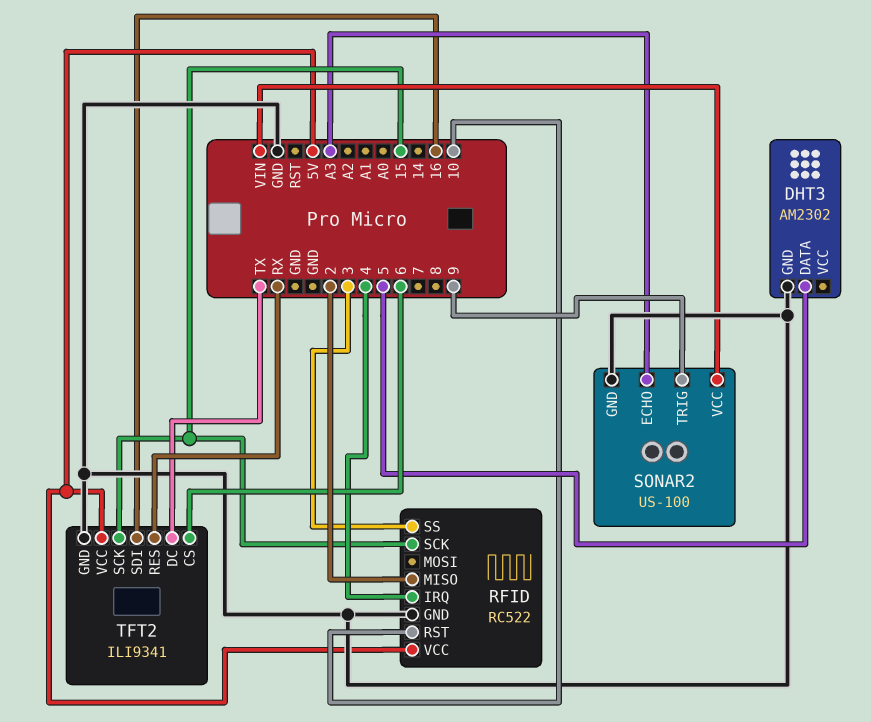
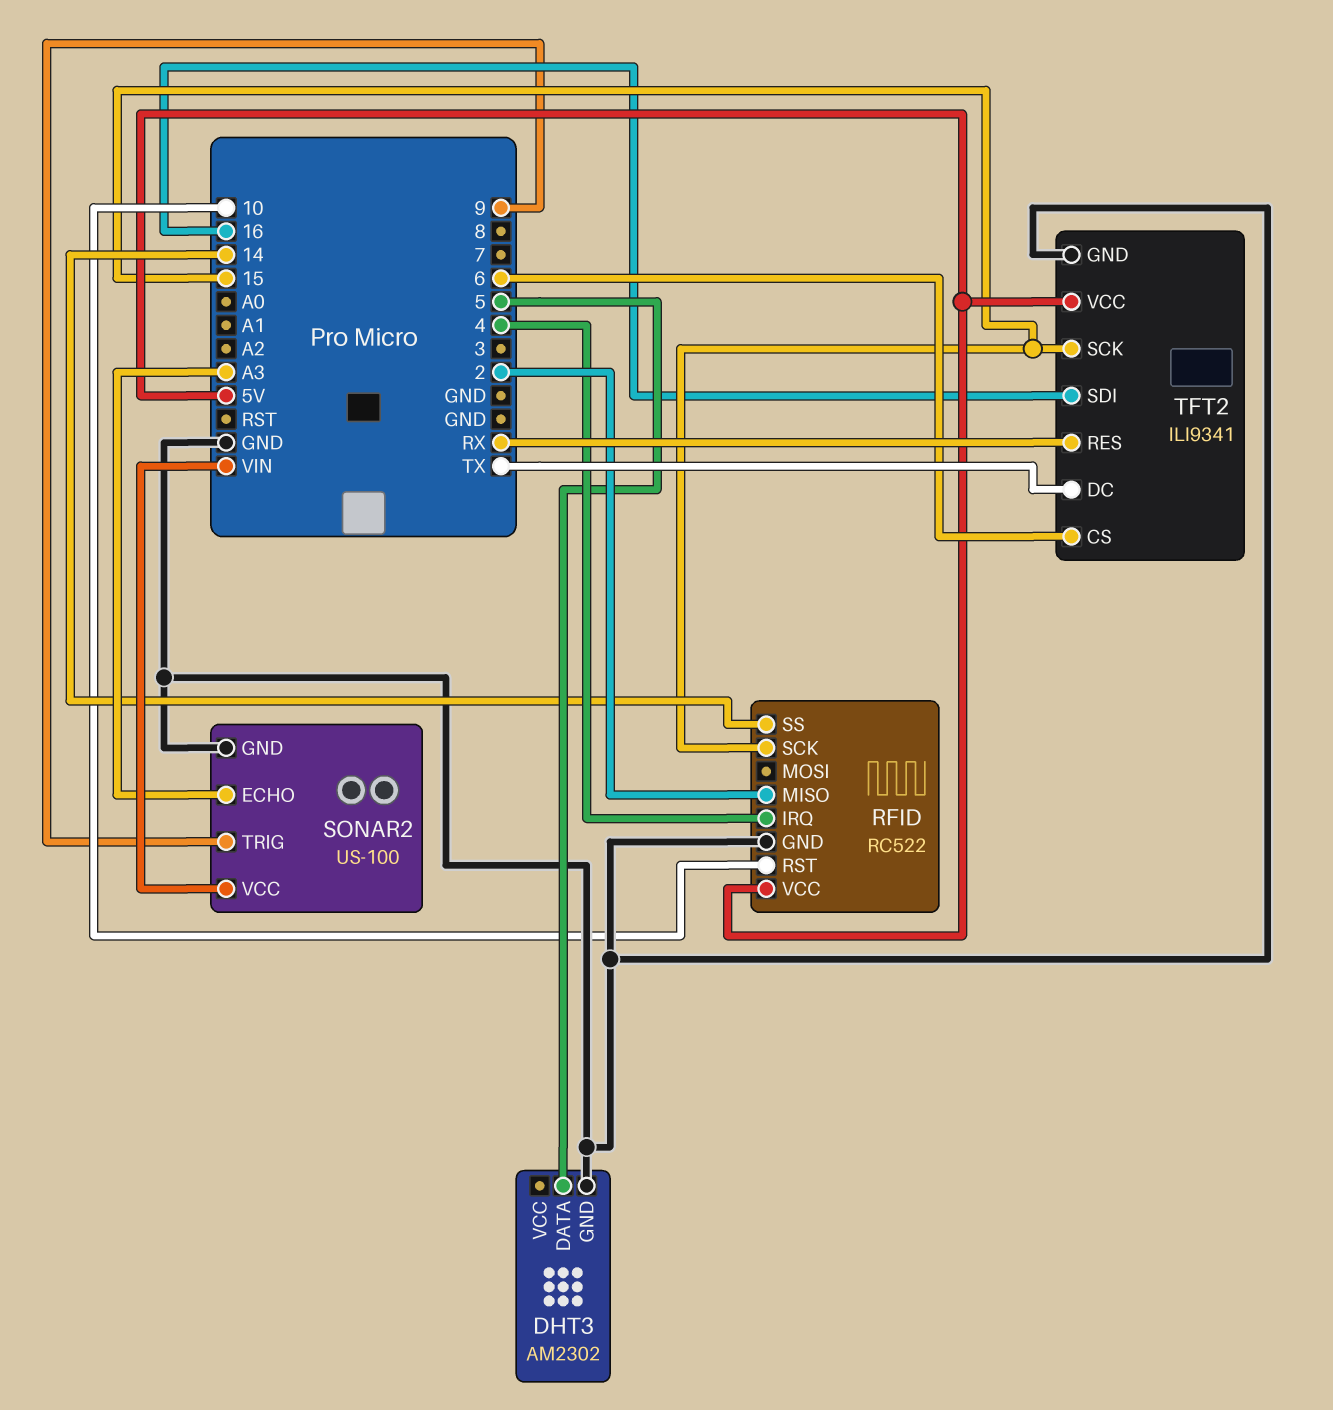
RFID pin SS: 3 -> 14

